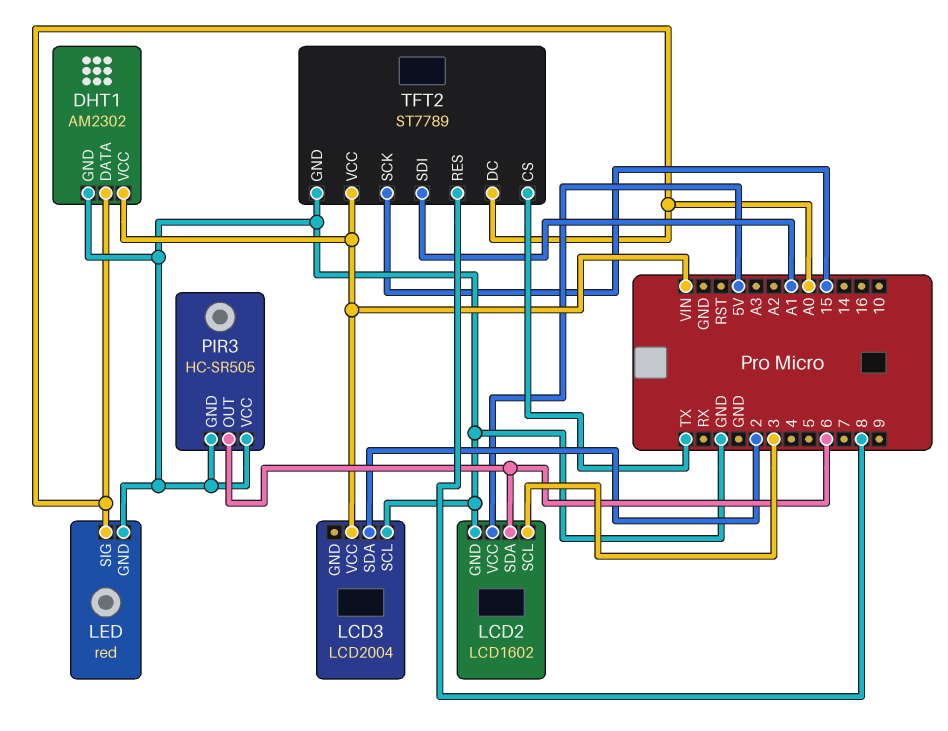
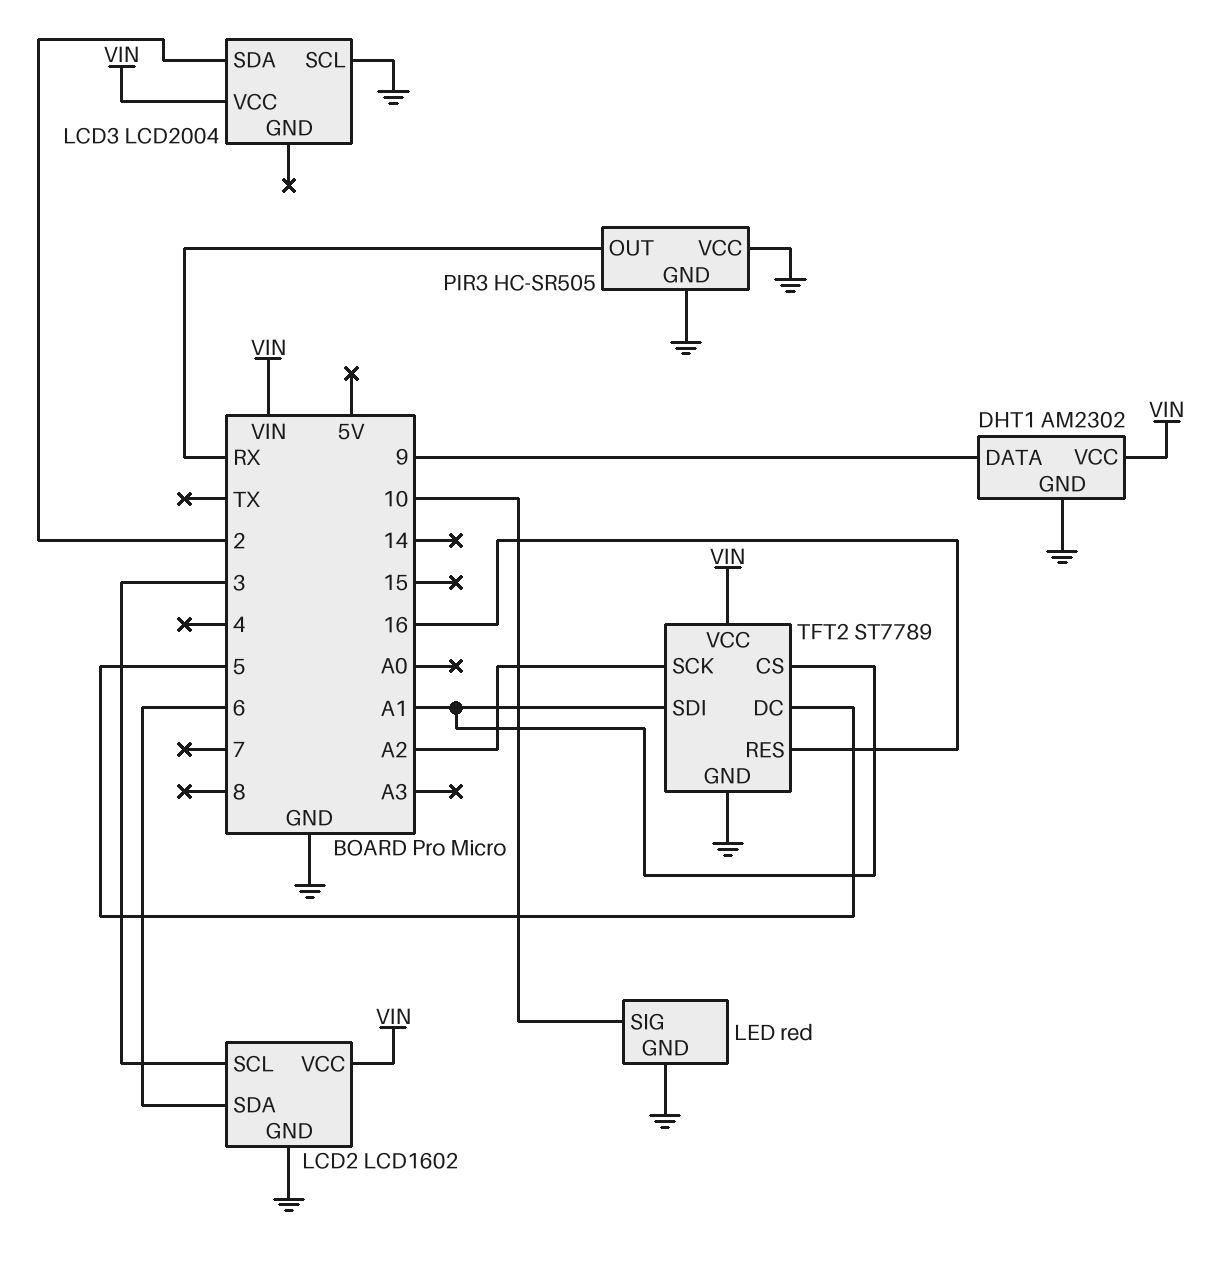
DHT1 pin DATA: A0 -> 9
LCD2 pin VCC: 5V -> VIN
LED pin SIG: A0 -> 10
PIR3 pin OUT: 6 -> RX
TFT2 pin CS: TX -> A1
TFT2 pin DC: A0 -> 5
TFT2 pin RES: 8 -> 16
TFT2 pin SCK: 15 -> A2

